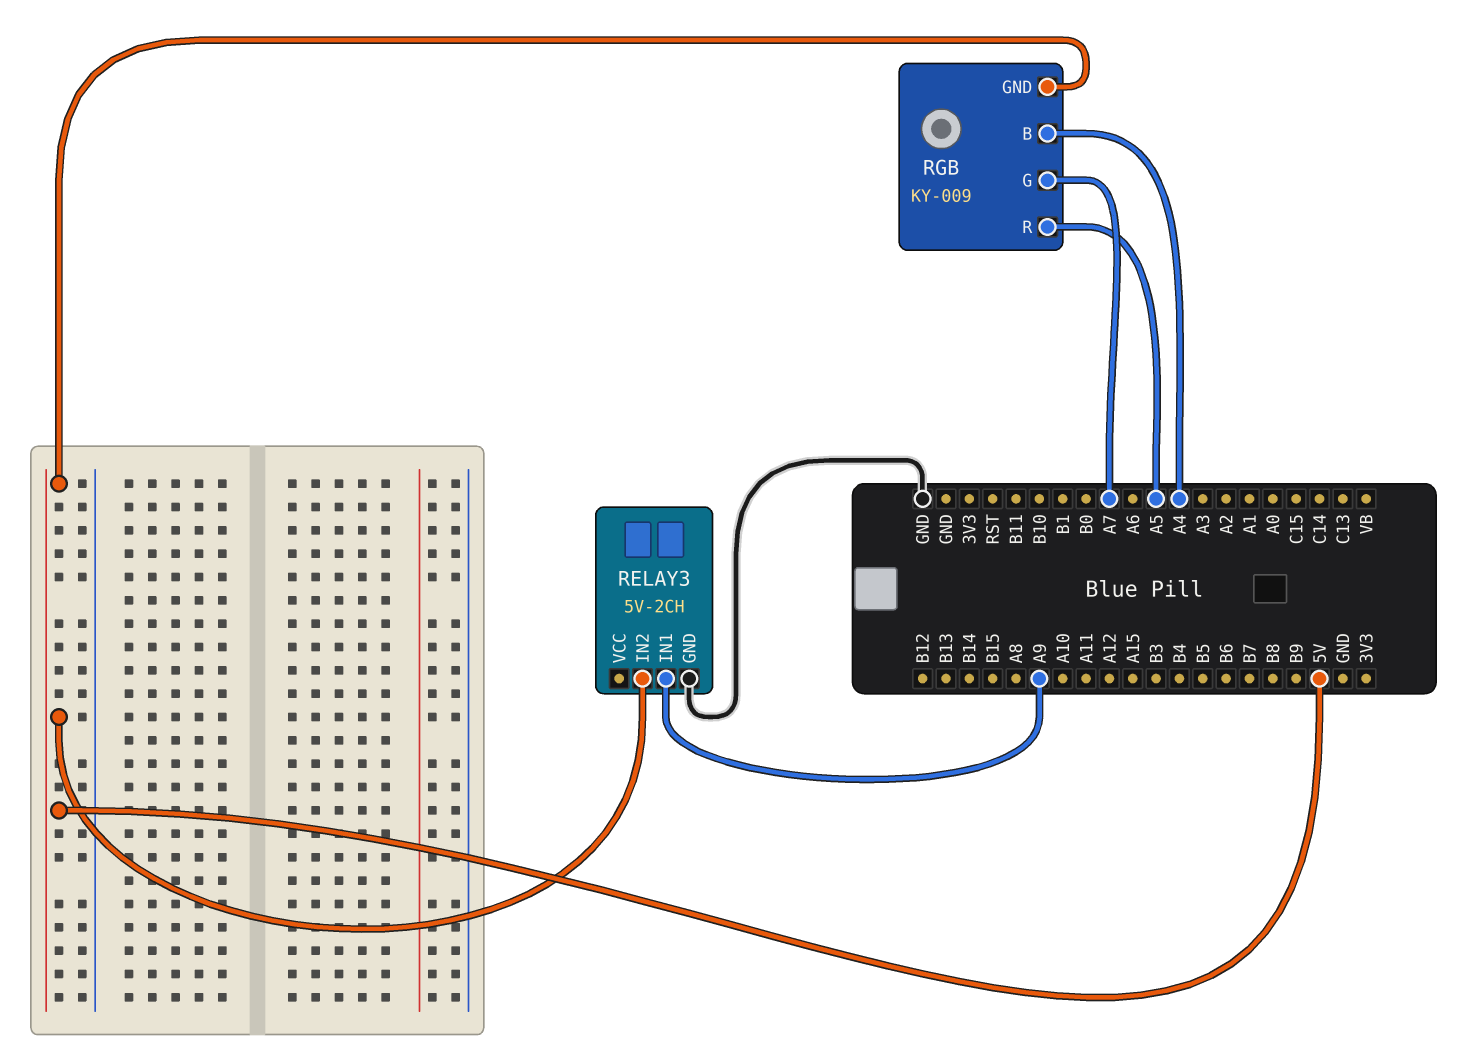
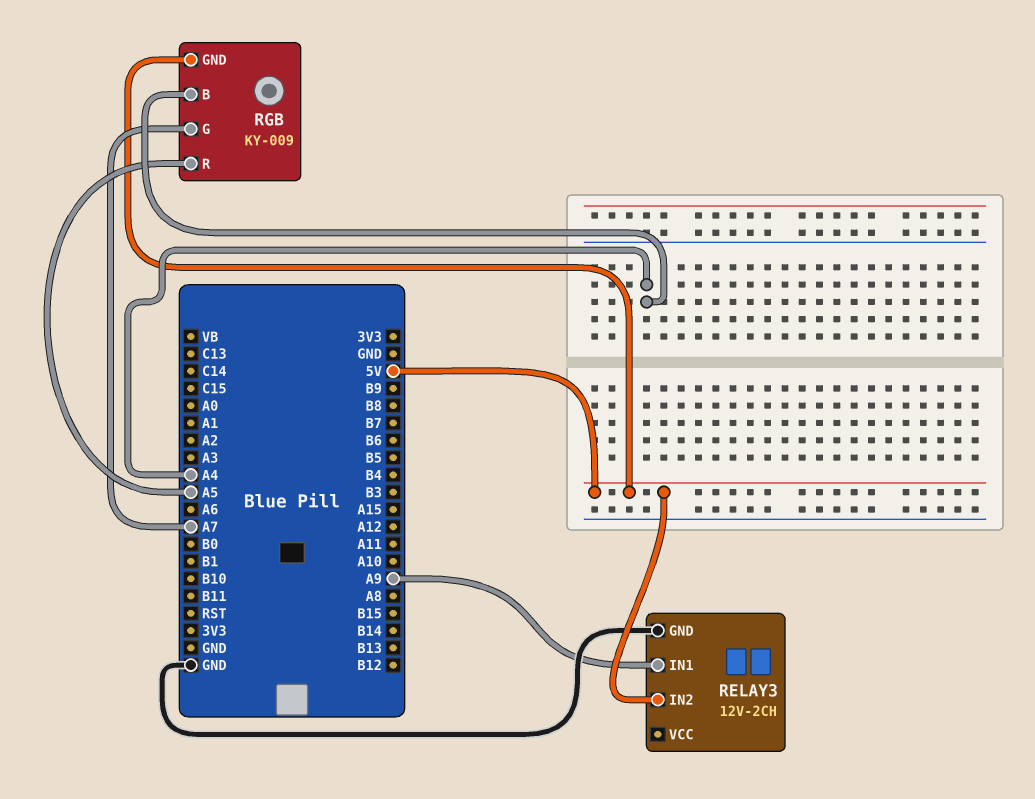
RELAY3: 5V-2CH -> 12V-2CH

